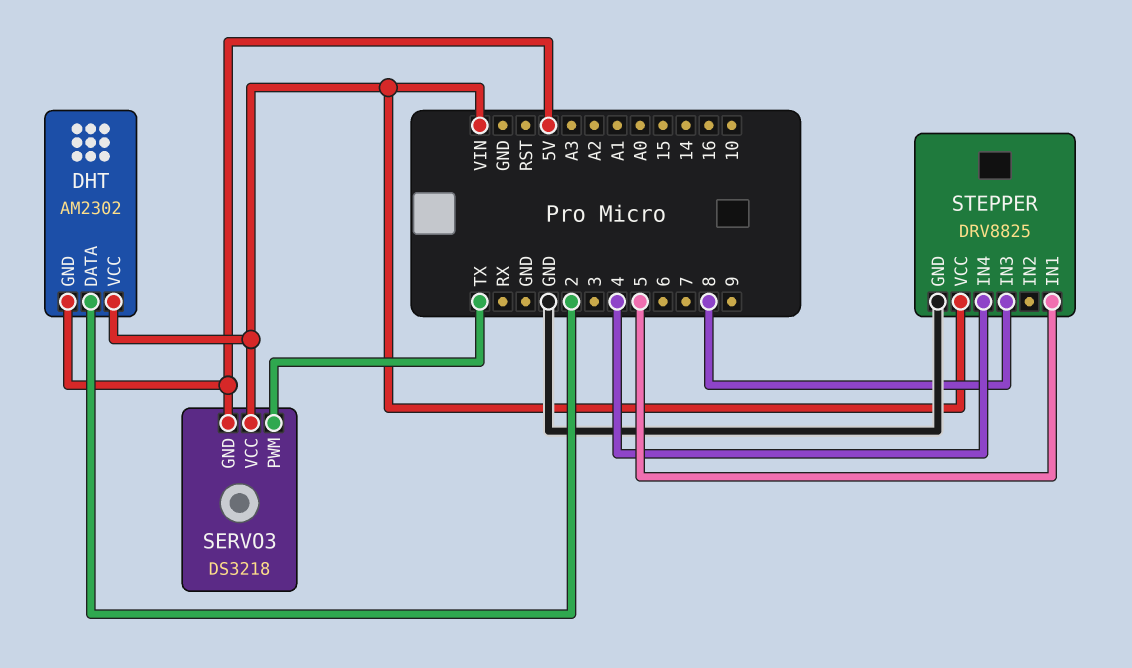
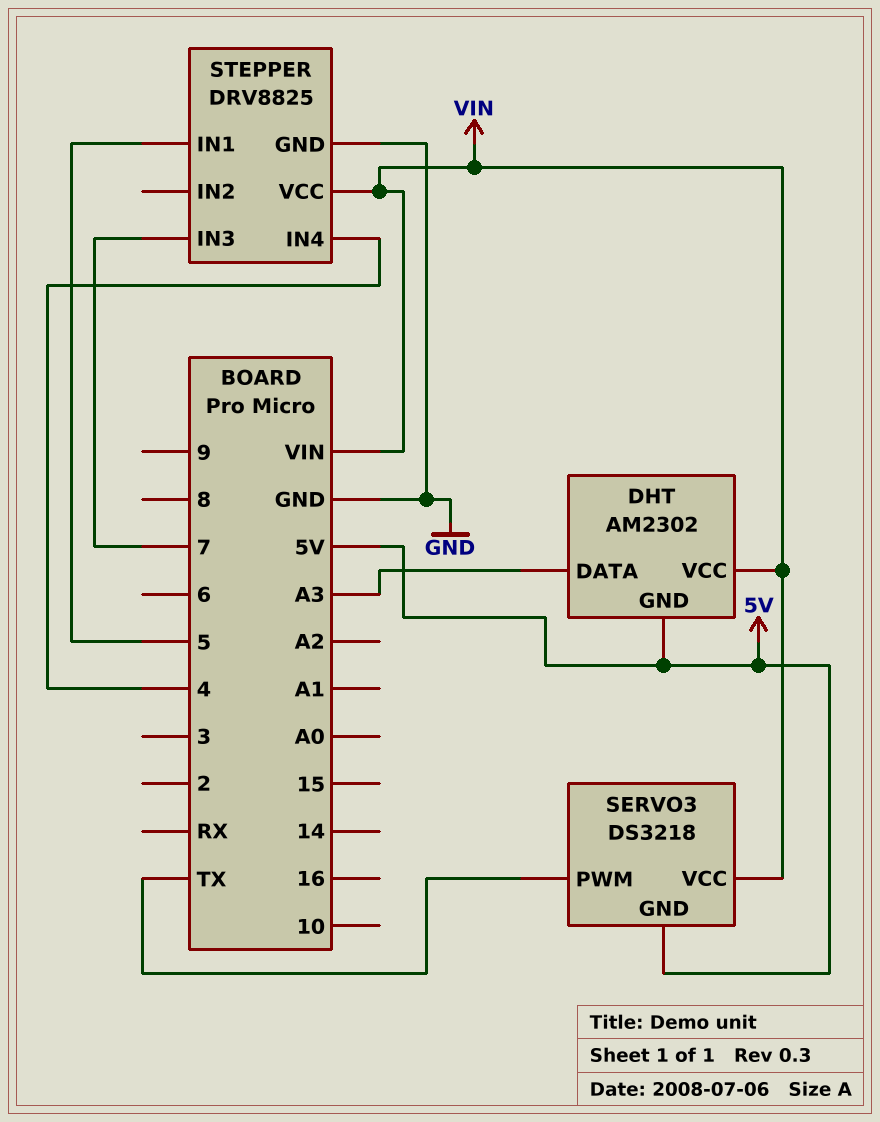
DHT pin DATA: 2 -> A3
STEPPER pin IN3: 8 -> 7

